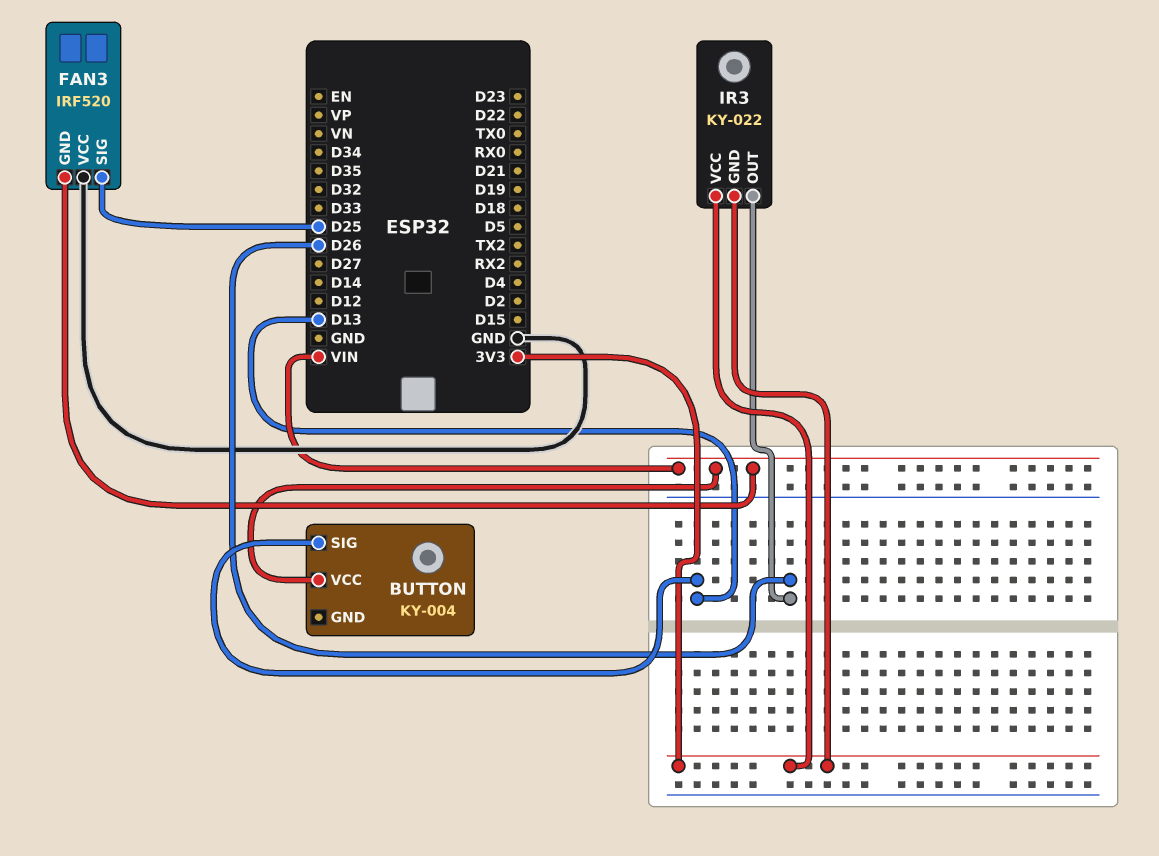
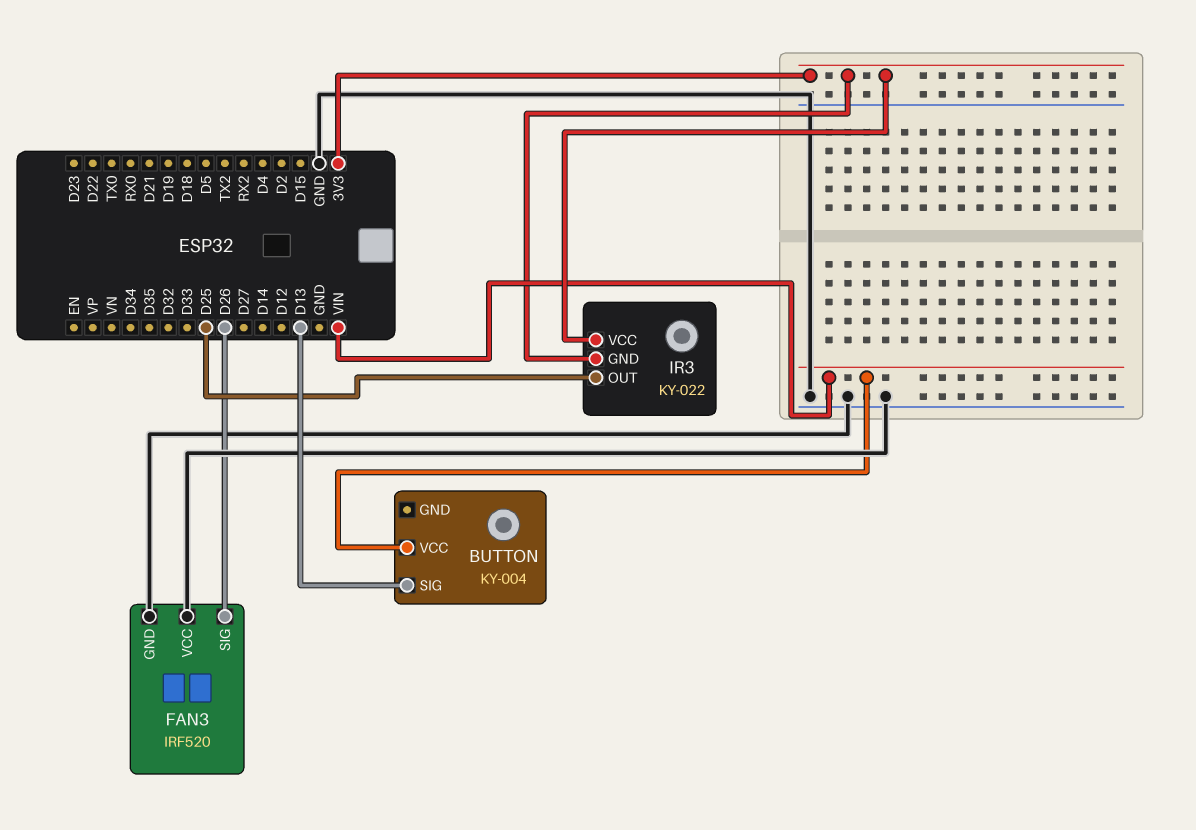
FAN3 pin GND: VIN -> GND
FAN3 pin SIG: D25 -> D26
IR3 pin OUT: D26 -> D25

